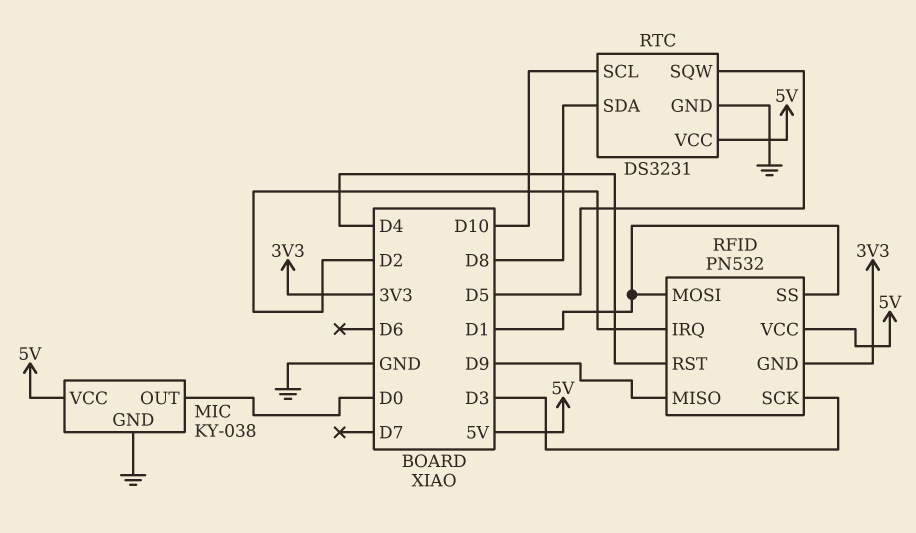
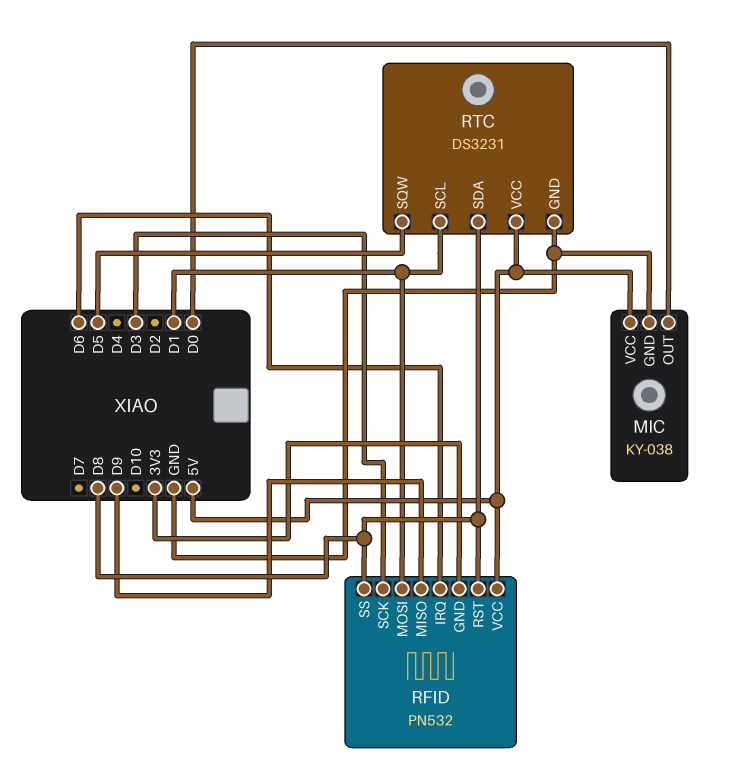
RFID pin IRQ: D2 -> D6
RFID pin RST: D4 -> D8
RFID pin SS: D1 -> D8
RTC pin SCL: D10 -> D1

